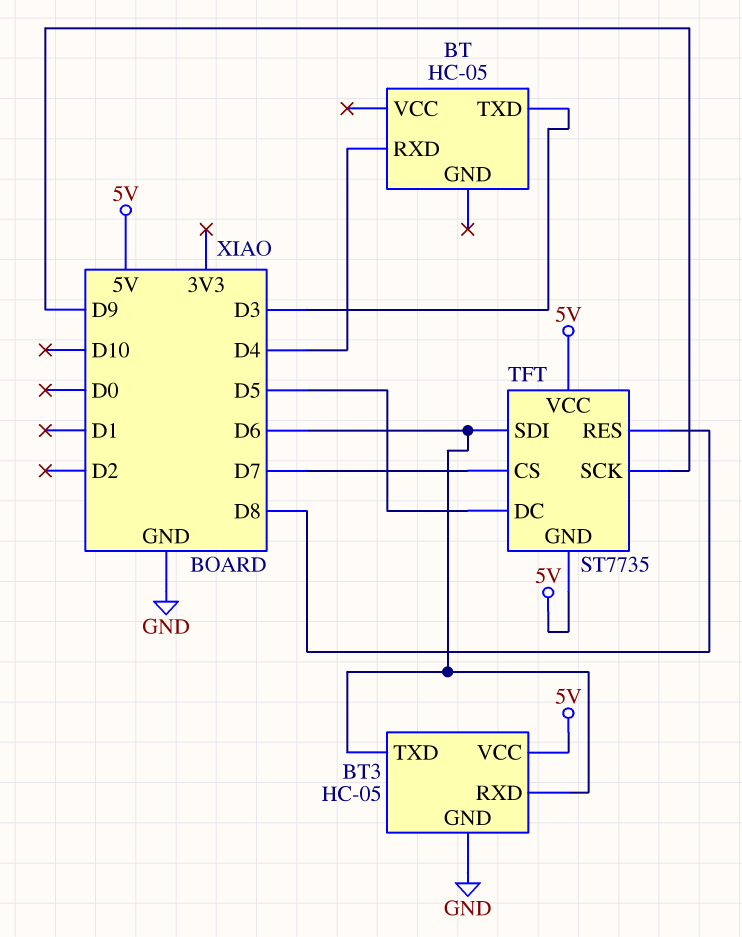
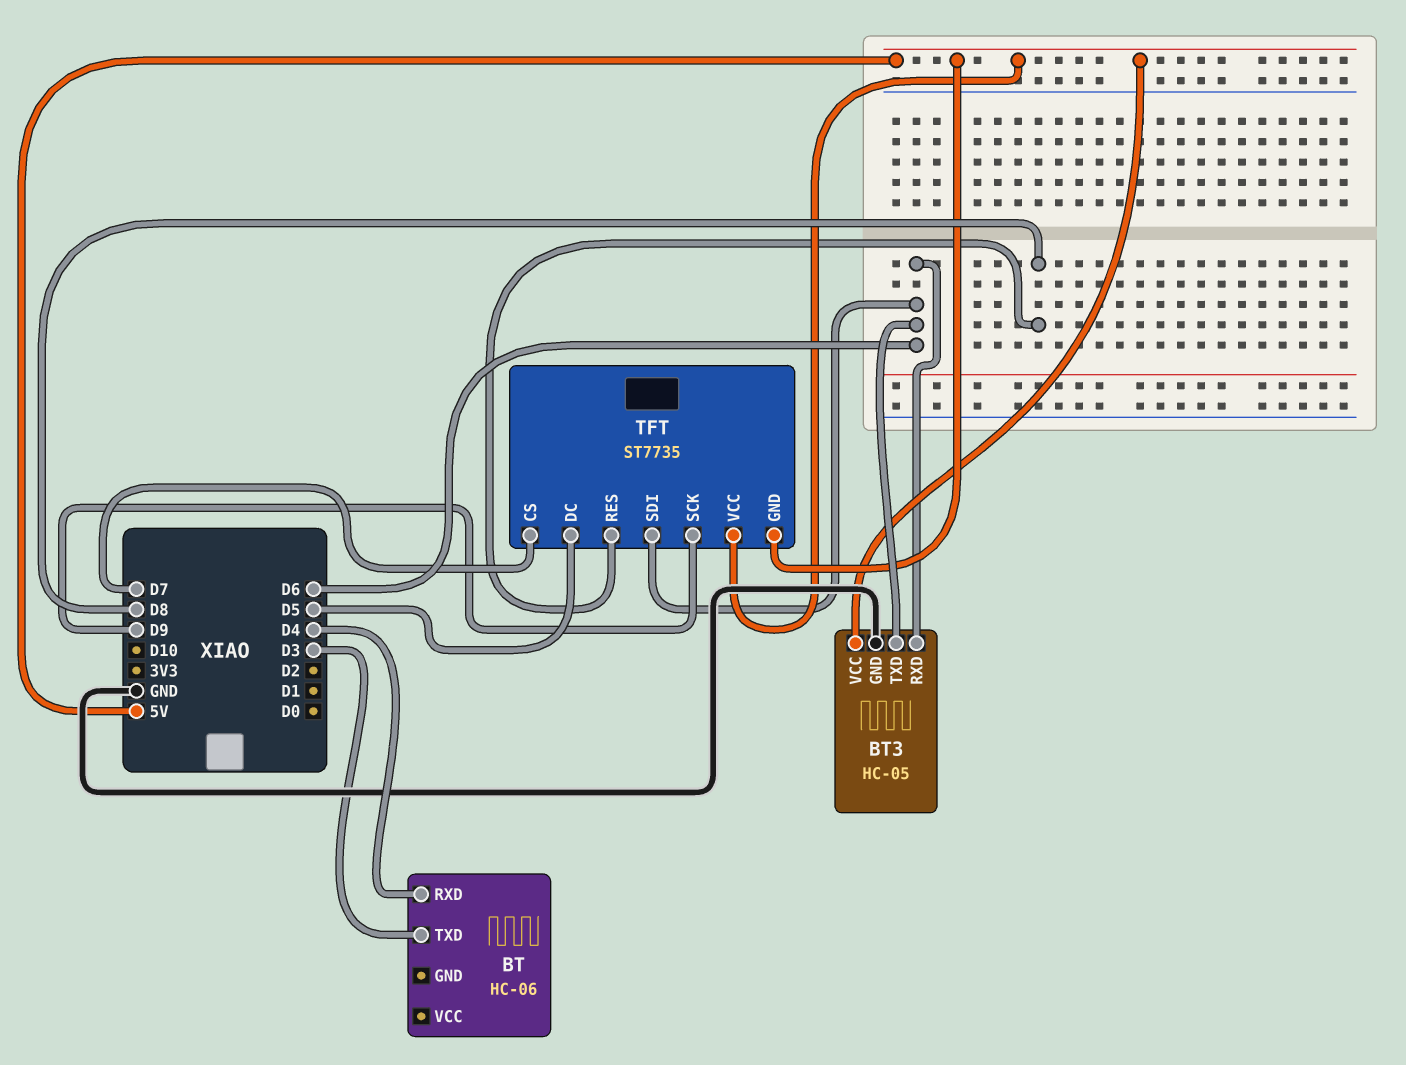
BT: HC-05 -> HC-06

